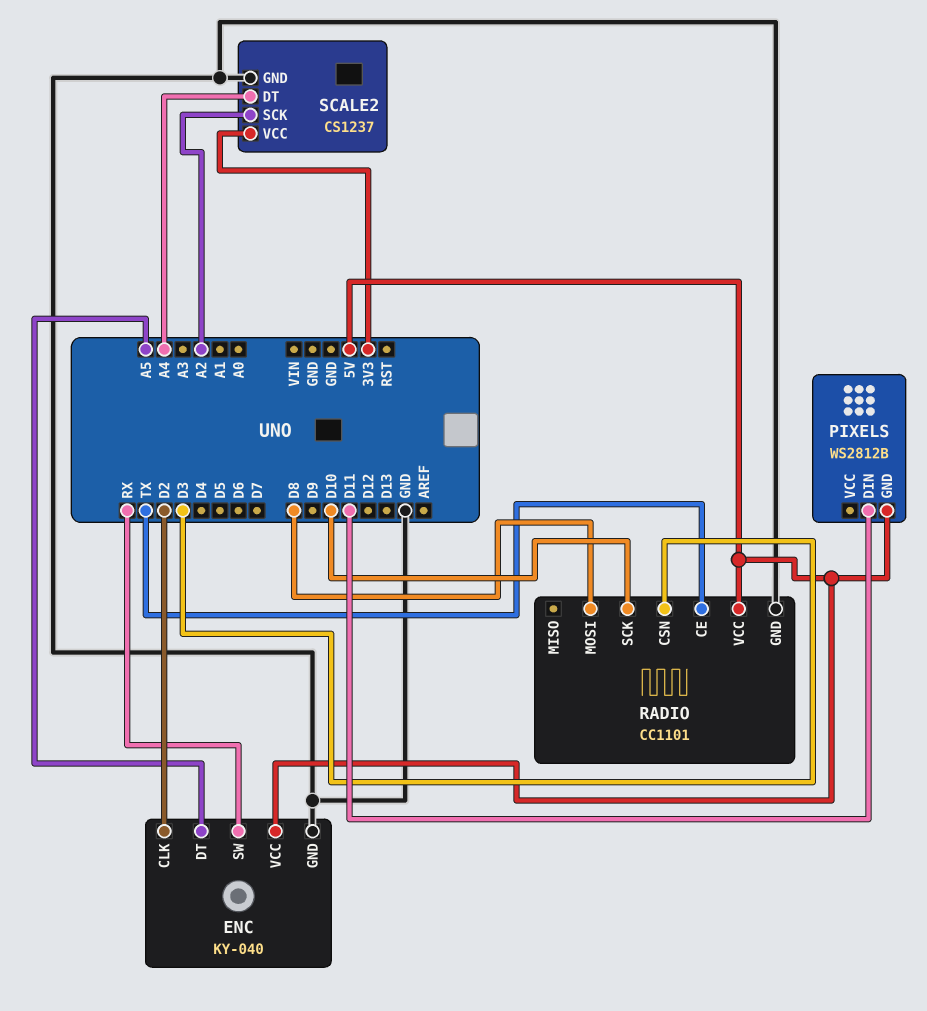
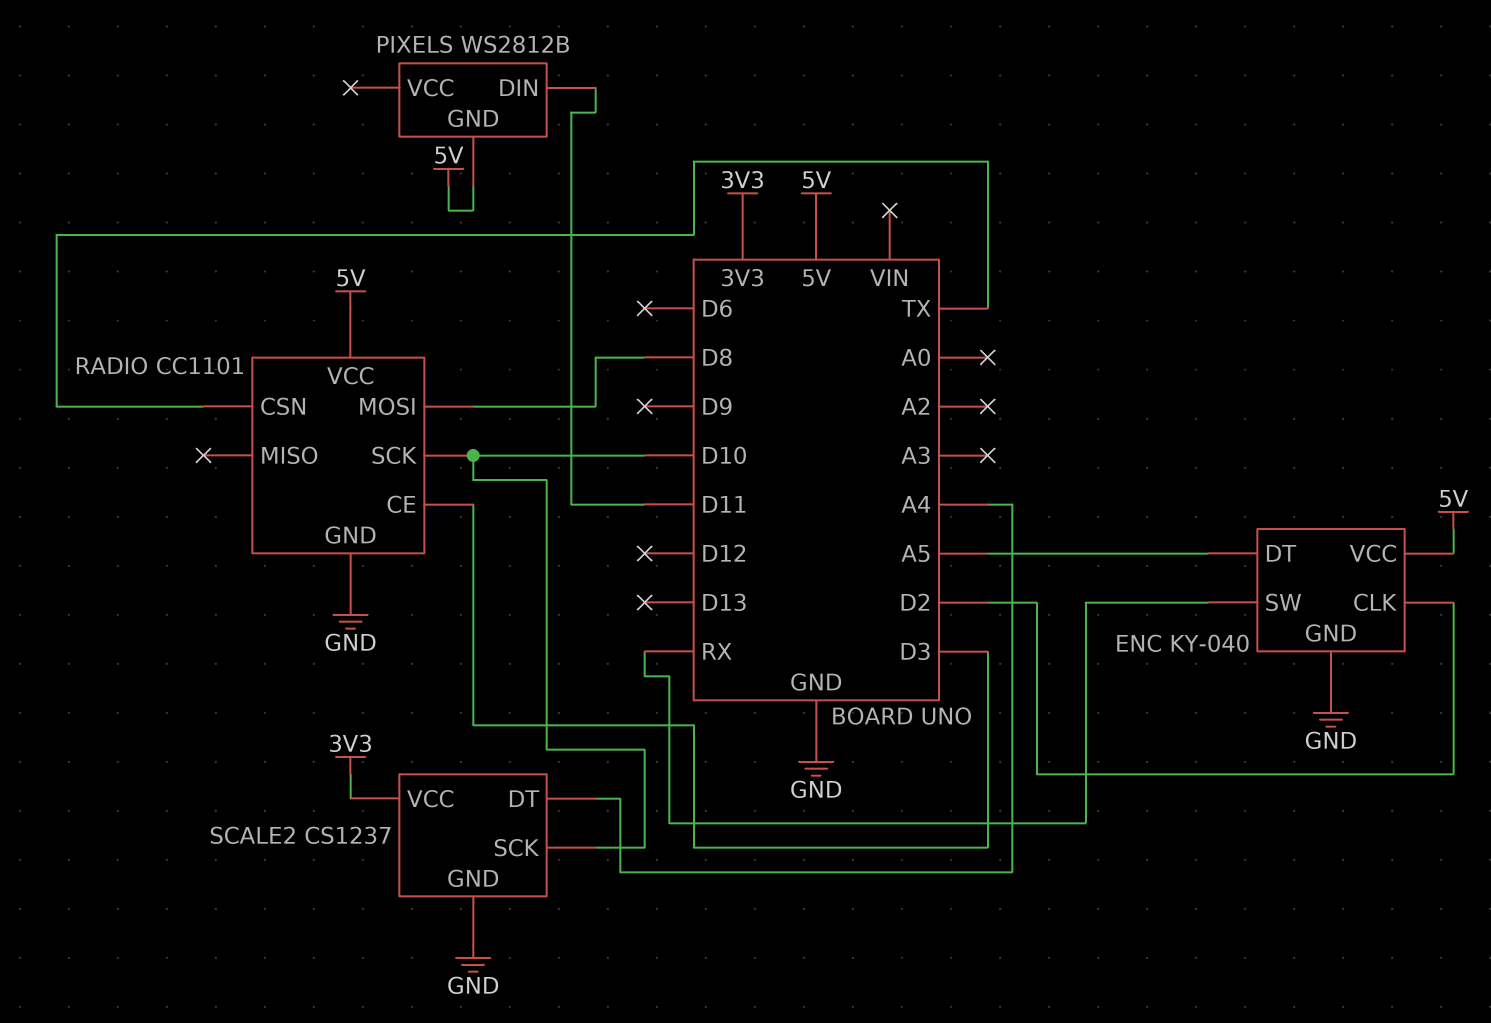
RADIO pin CE: TX -> D3
RADIO pin CSN: D3 -> TX
SCALE2 pin SCK: A2 -> D10

